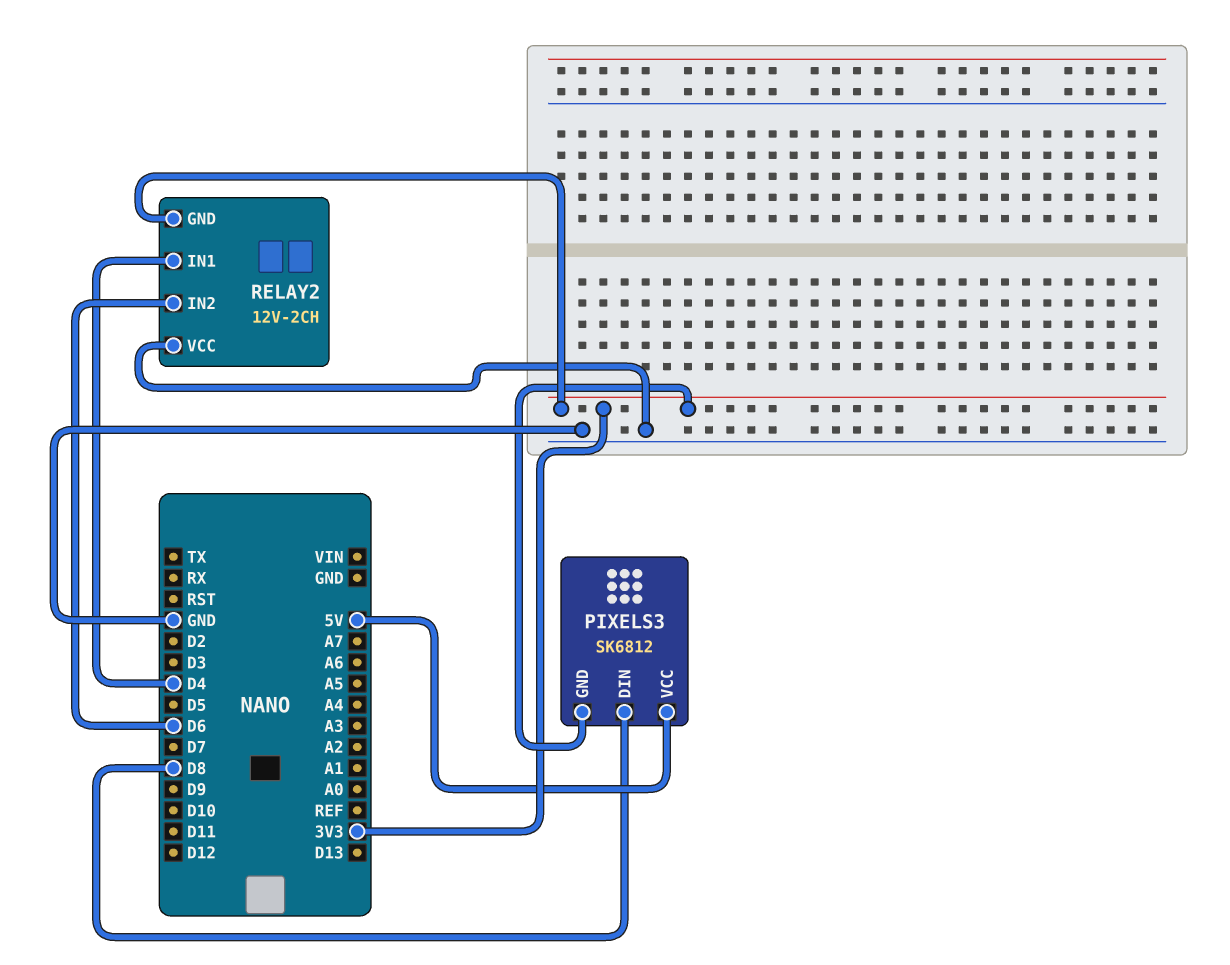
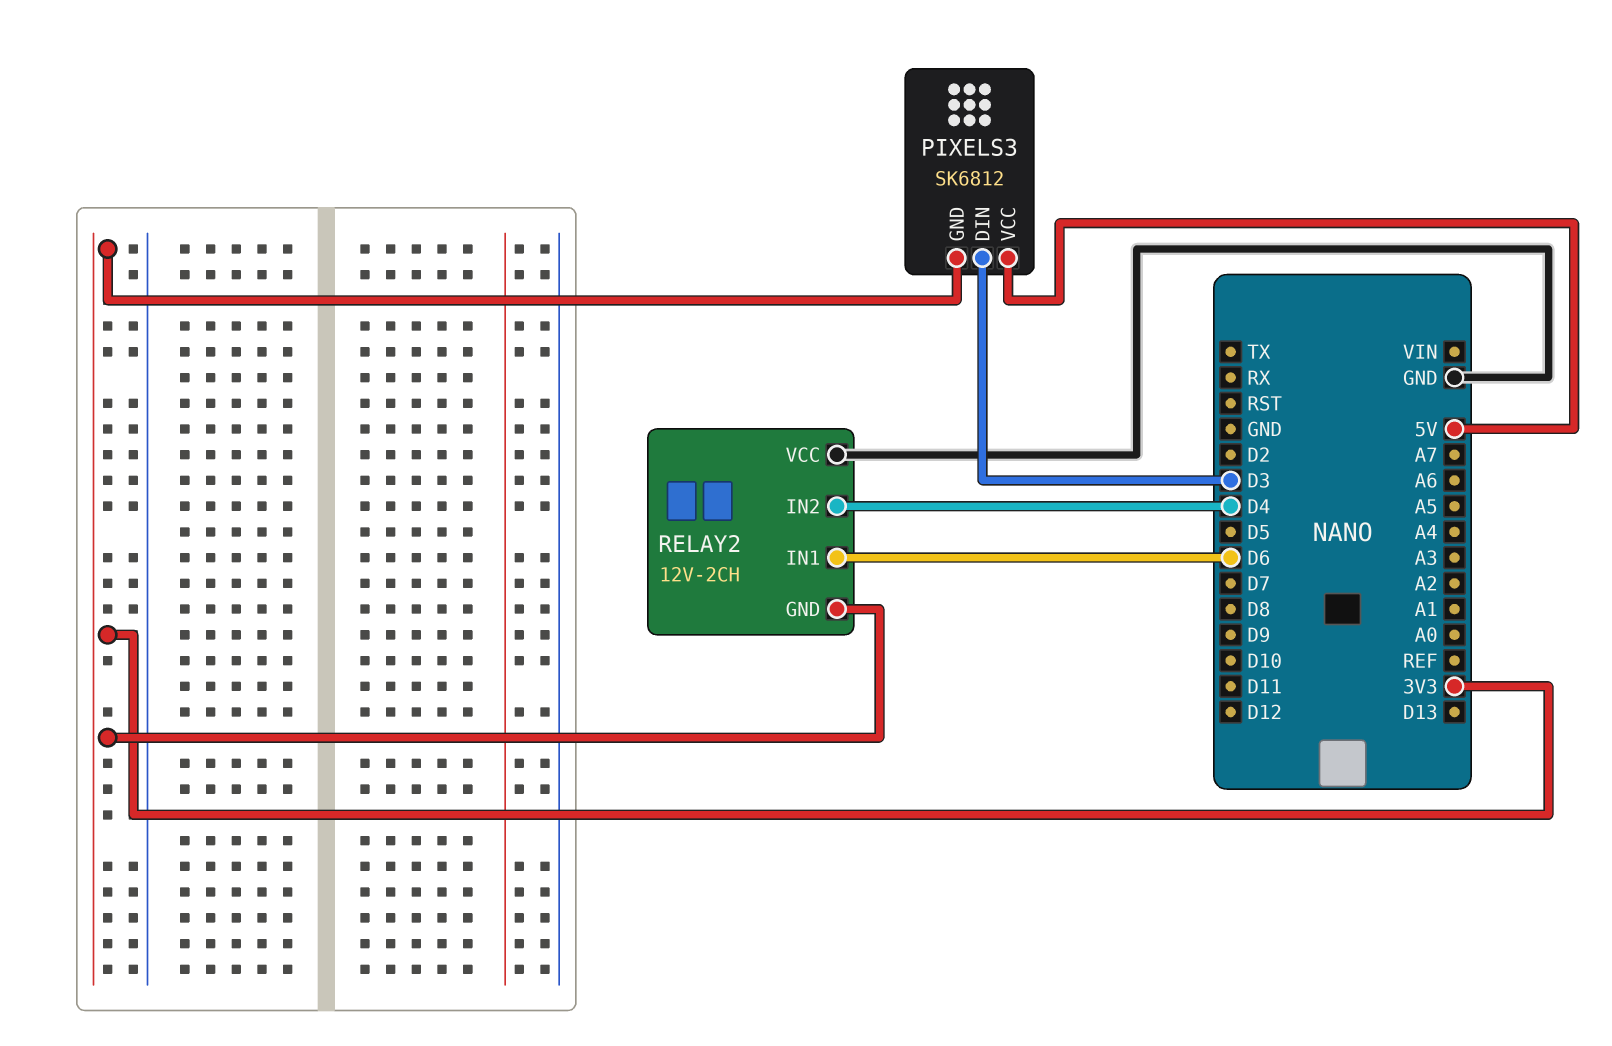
PIXELS3 pin DIN: D8 -> D3
RELAY2 pin IN1: D4 -> D6
RELAY2 pin IN2: D6 -> D4

